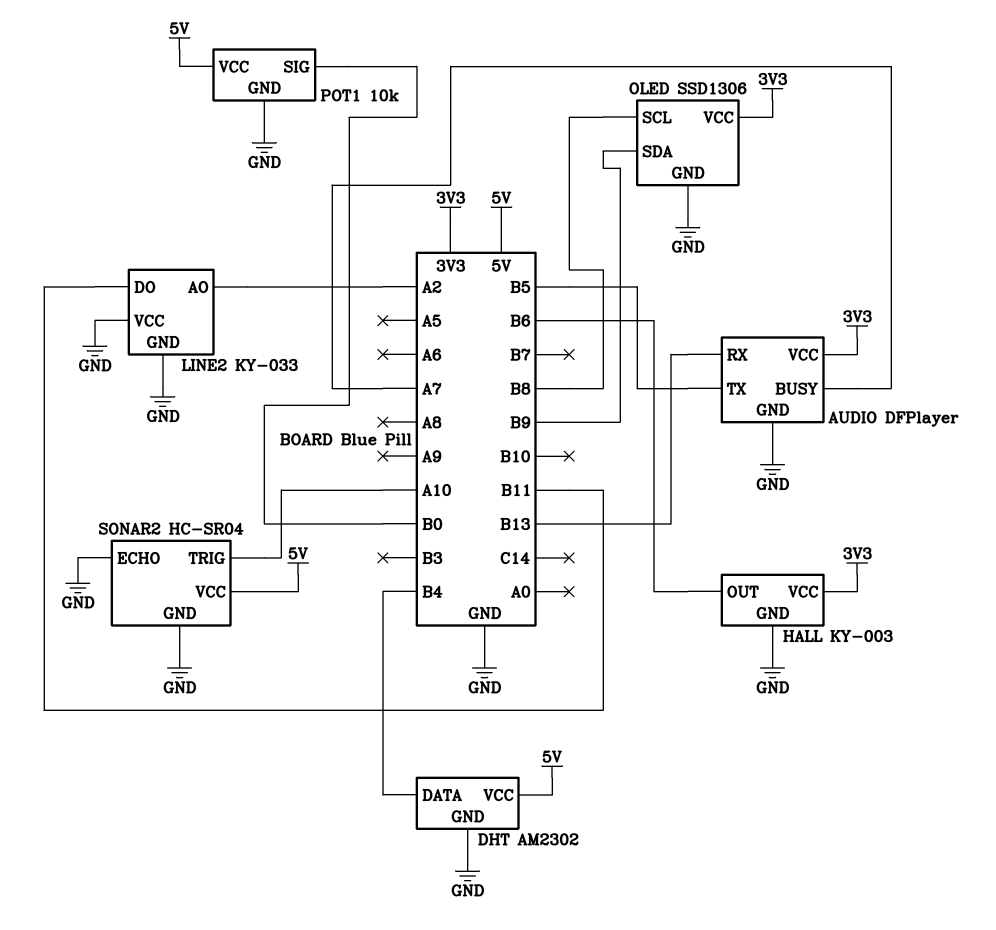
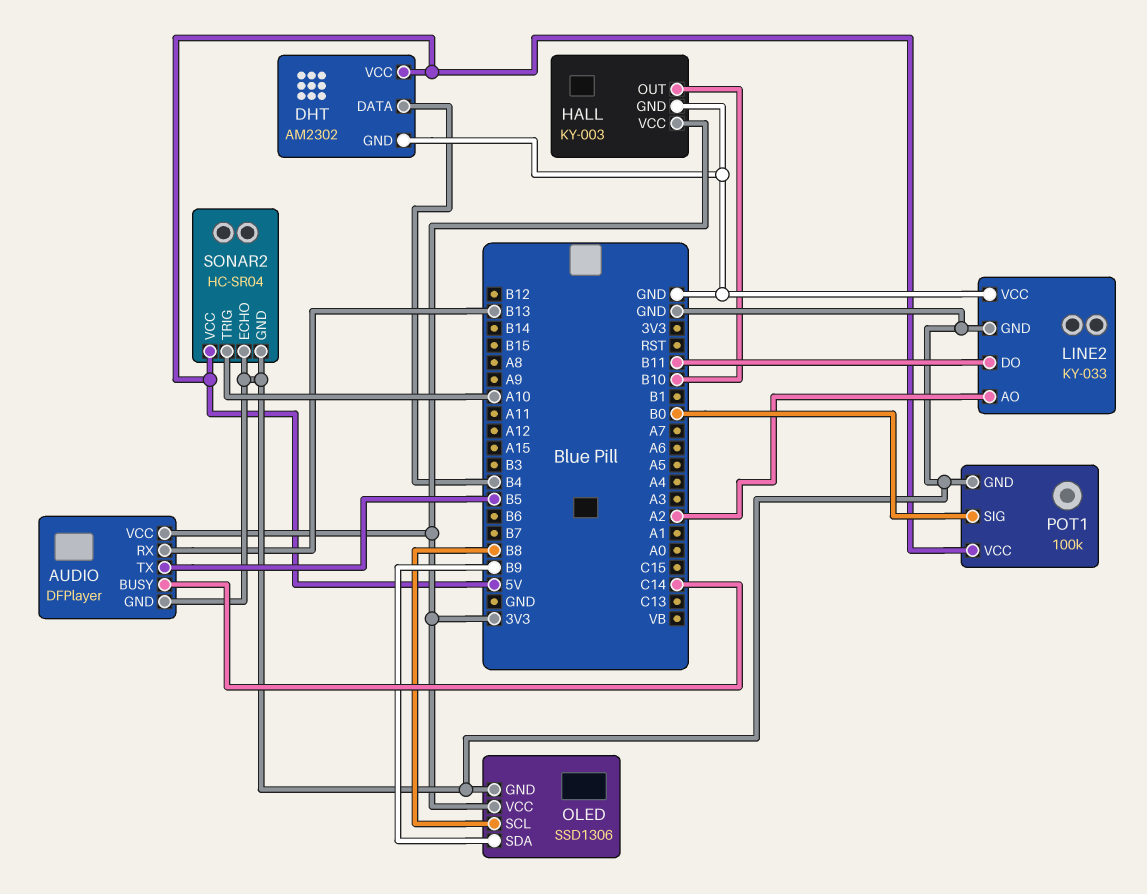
AUDIO pin BUSY: A7 -> C14
HALL pin OUT: B6 -> B10
POT1: 10k -> 100k

